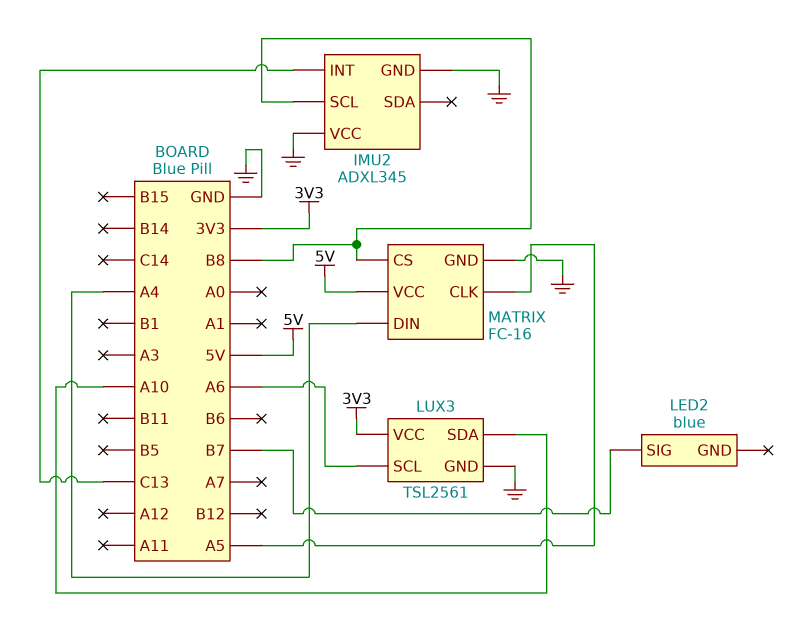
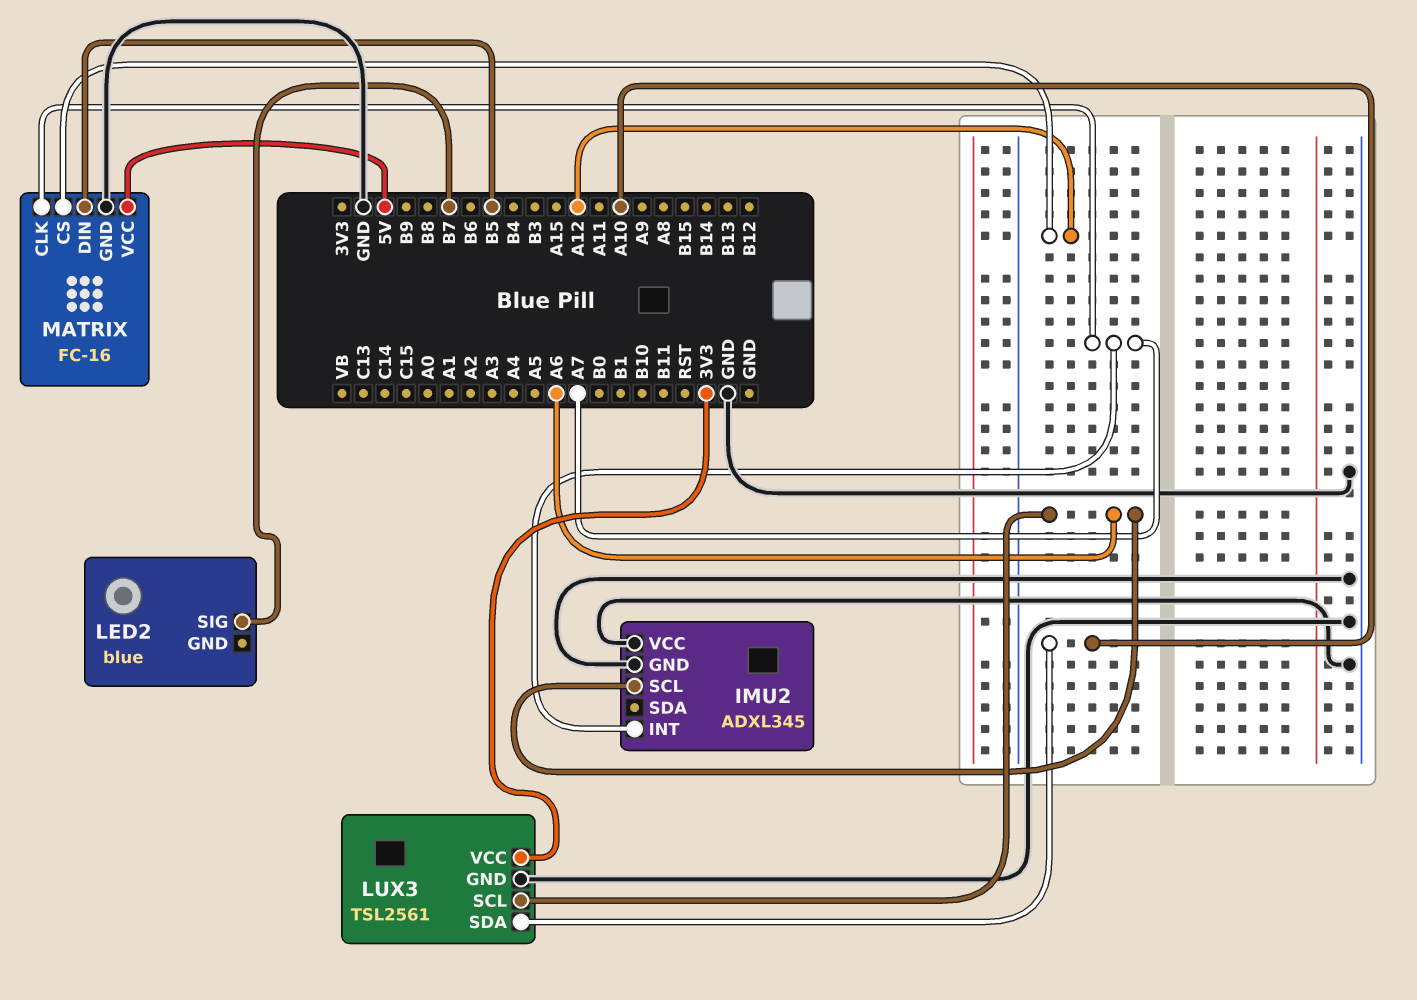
IMU2 pin INT: C13 -> A7
IMU2 pin SCL: B8 -> A6
MATRIX pin CLK: A5 -> A7
MATRIX pin CS: B8 -> A12
MATRIX pin DIN: A4 -> B5

